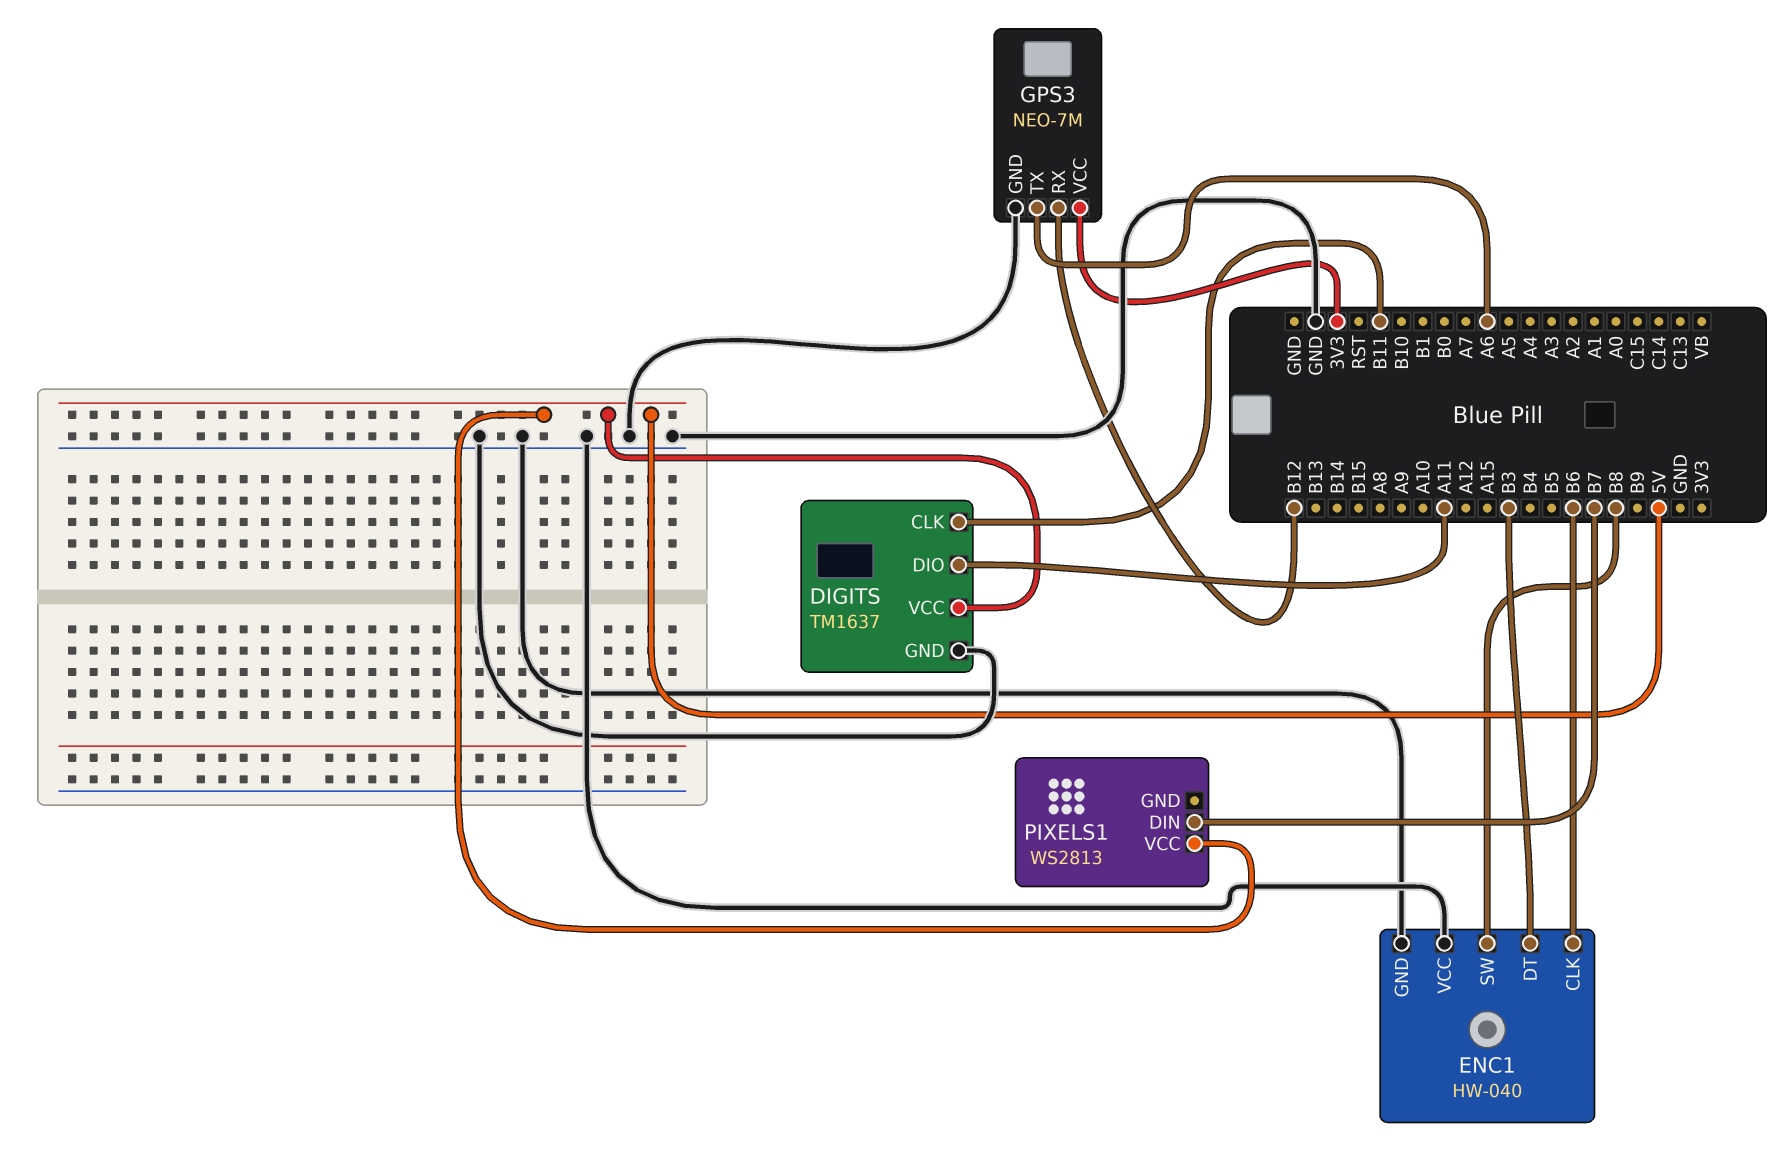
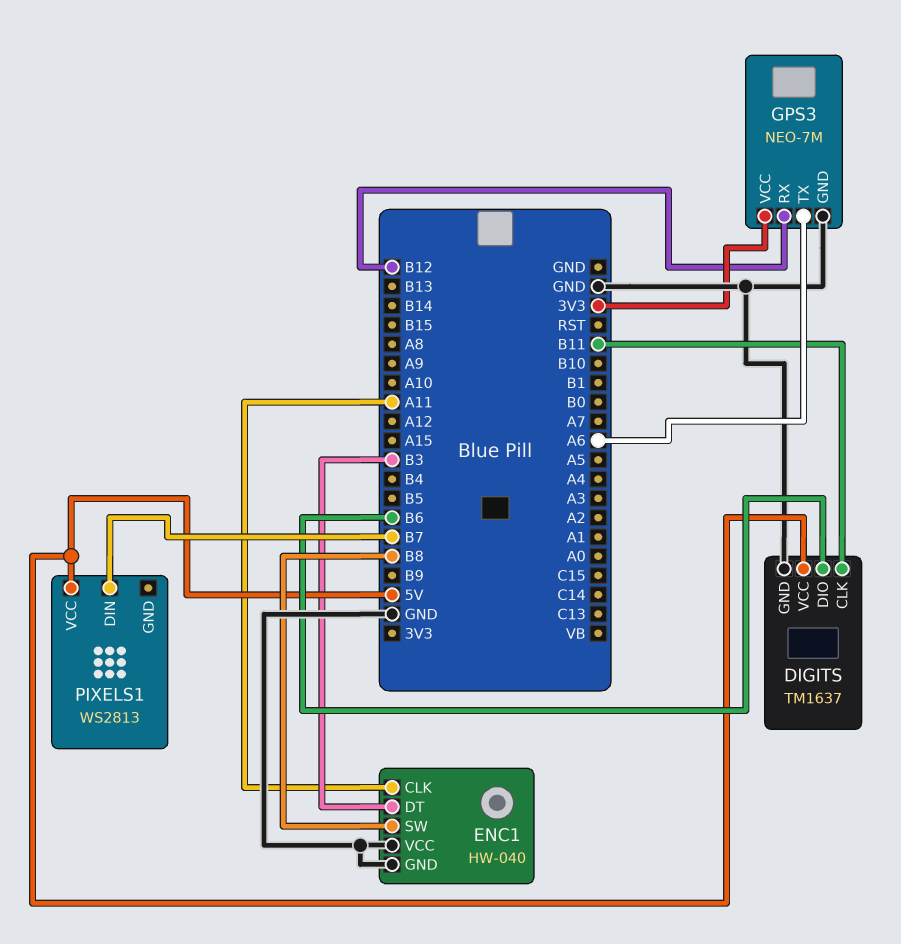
DIGITS pin DIO: A11 -> B6
ENC1 pin CLK: B6 -> A11

